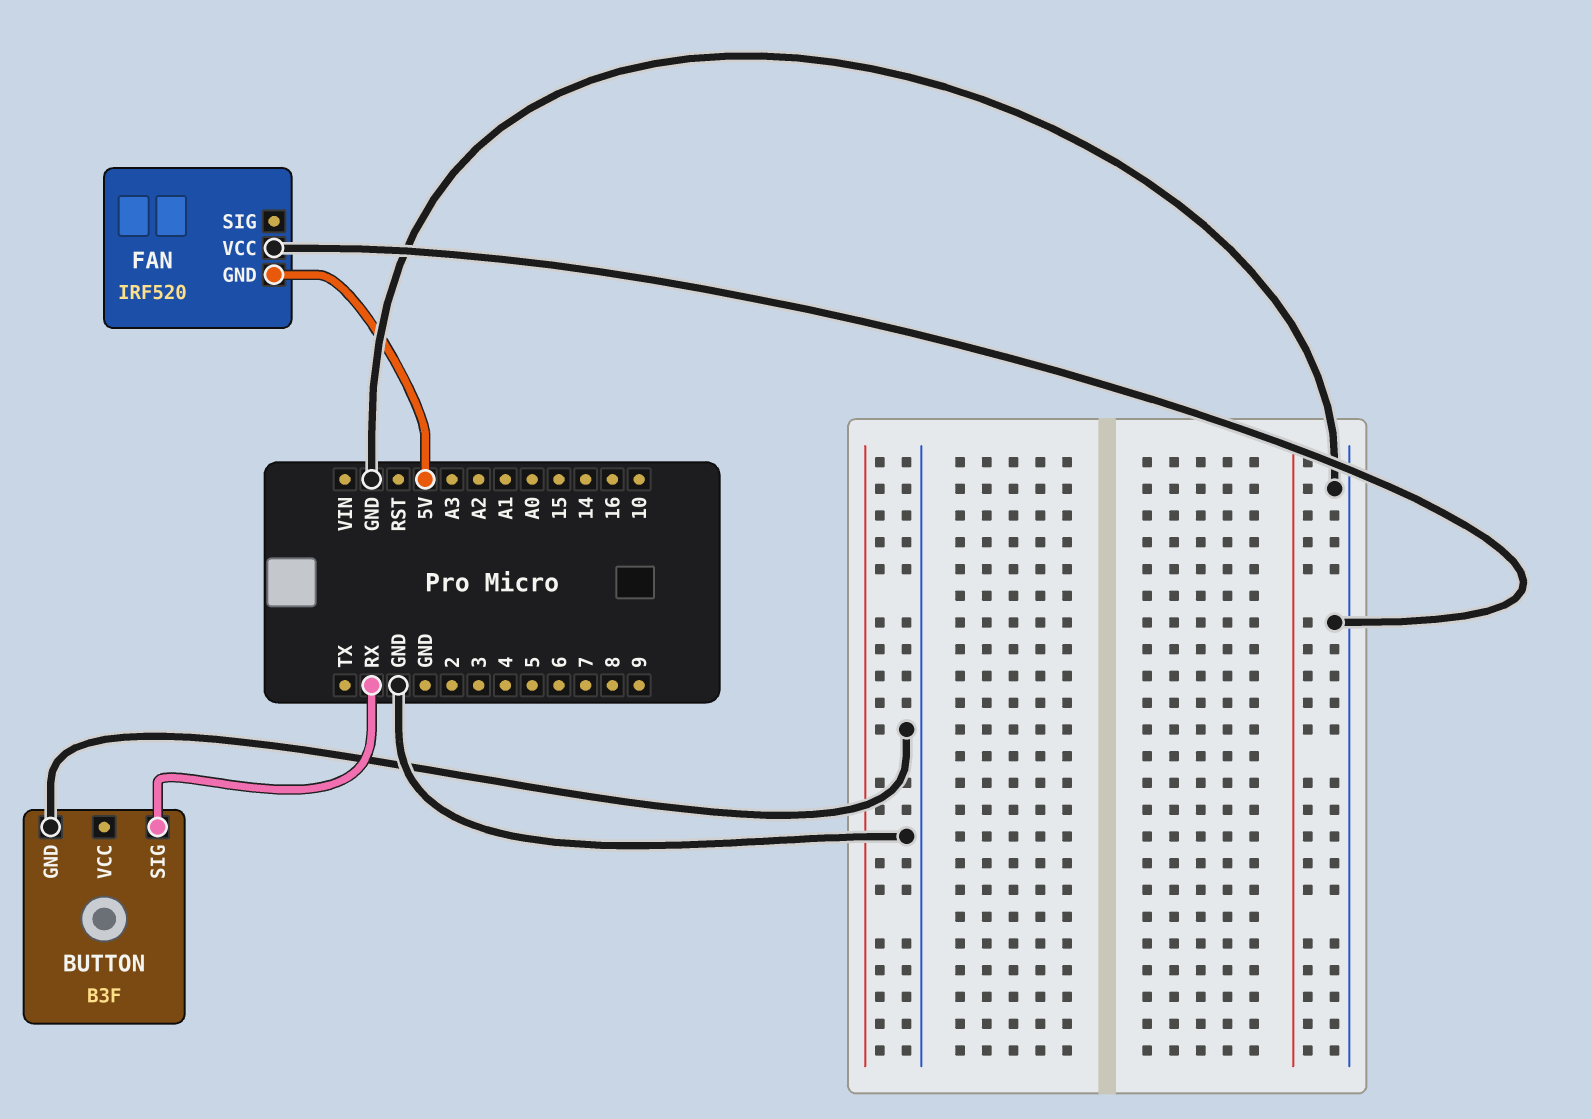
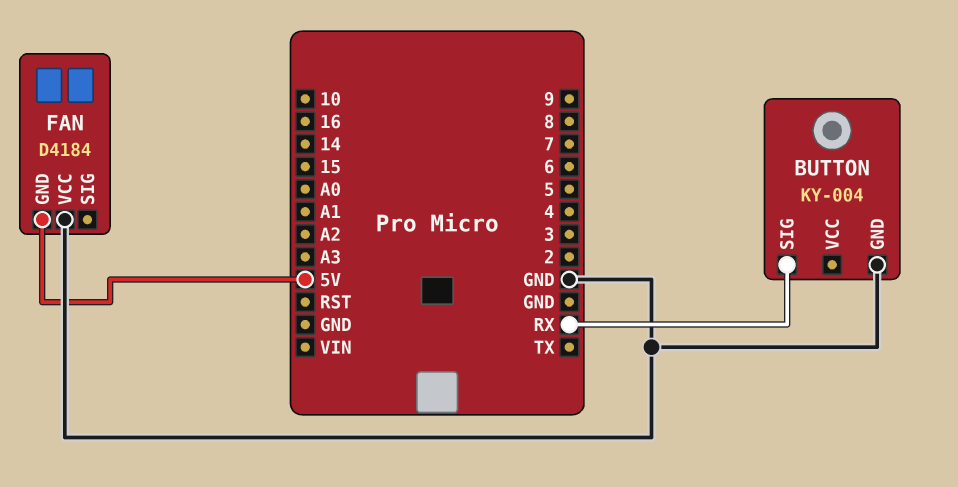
BUTTON: B3F -> KY-004
FAN: IRF520 -> D4184

